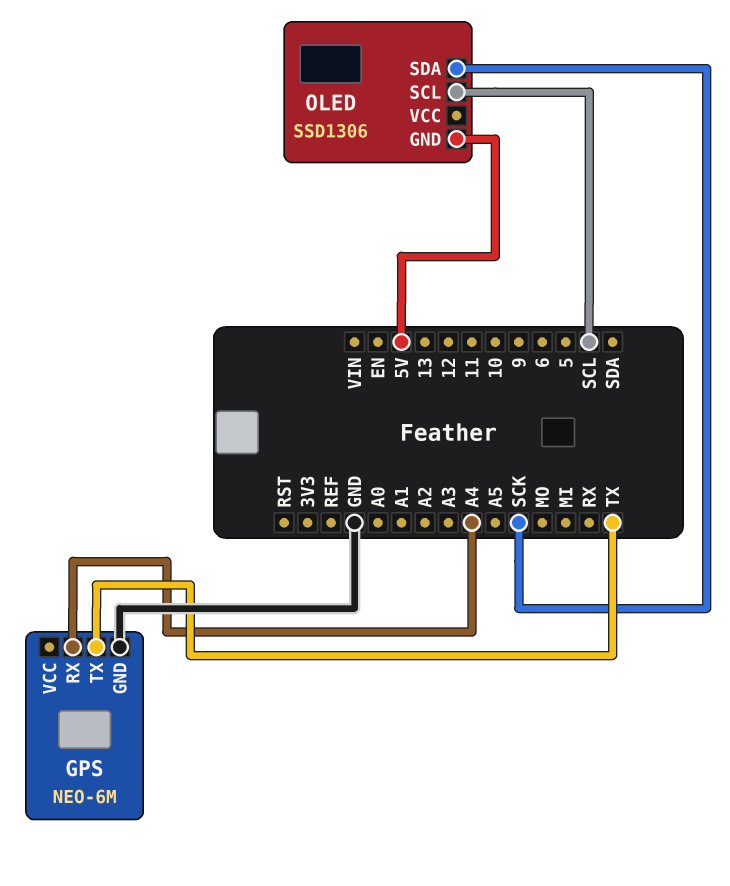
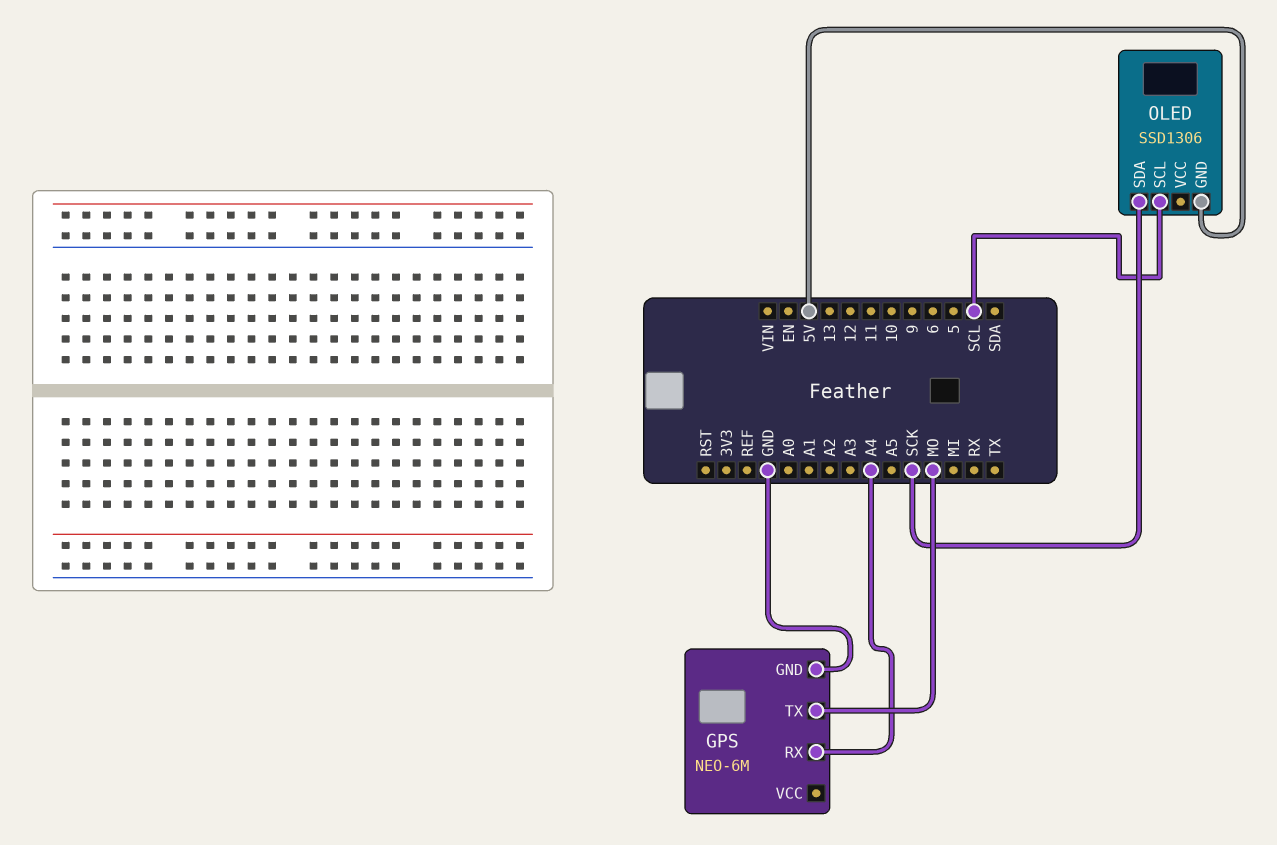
GPS pin TX: TX -> MO

